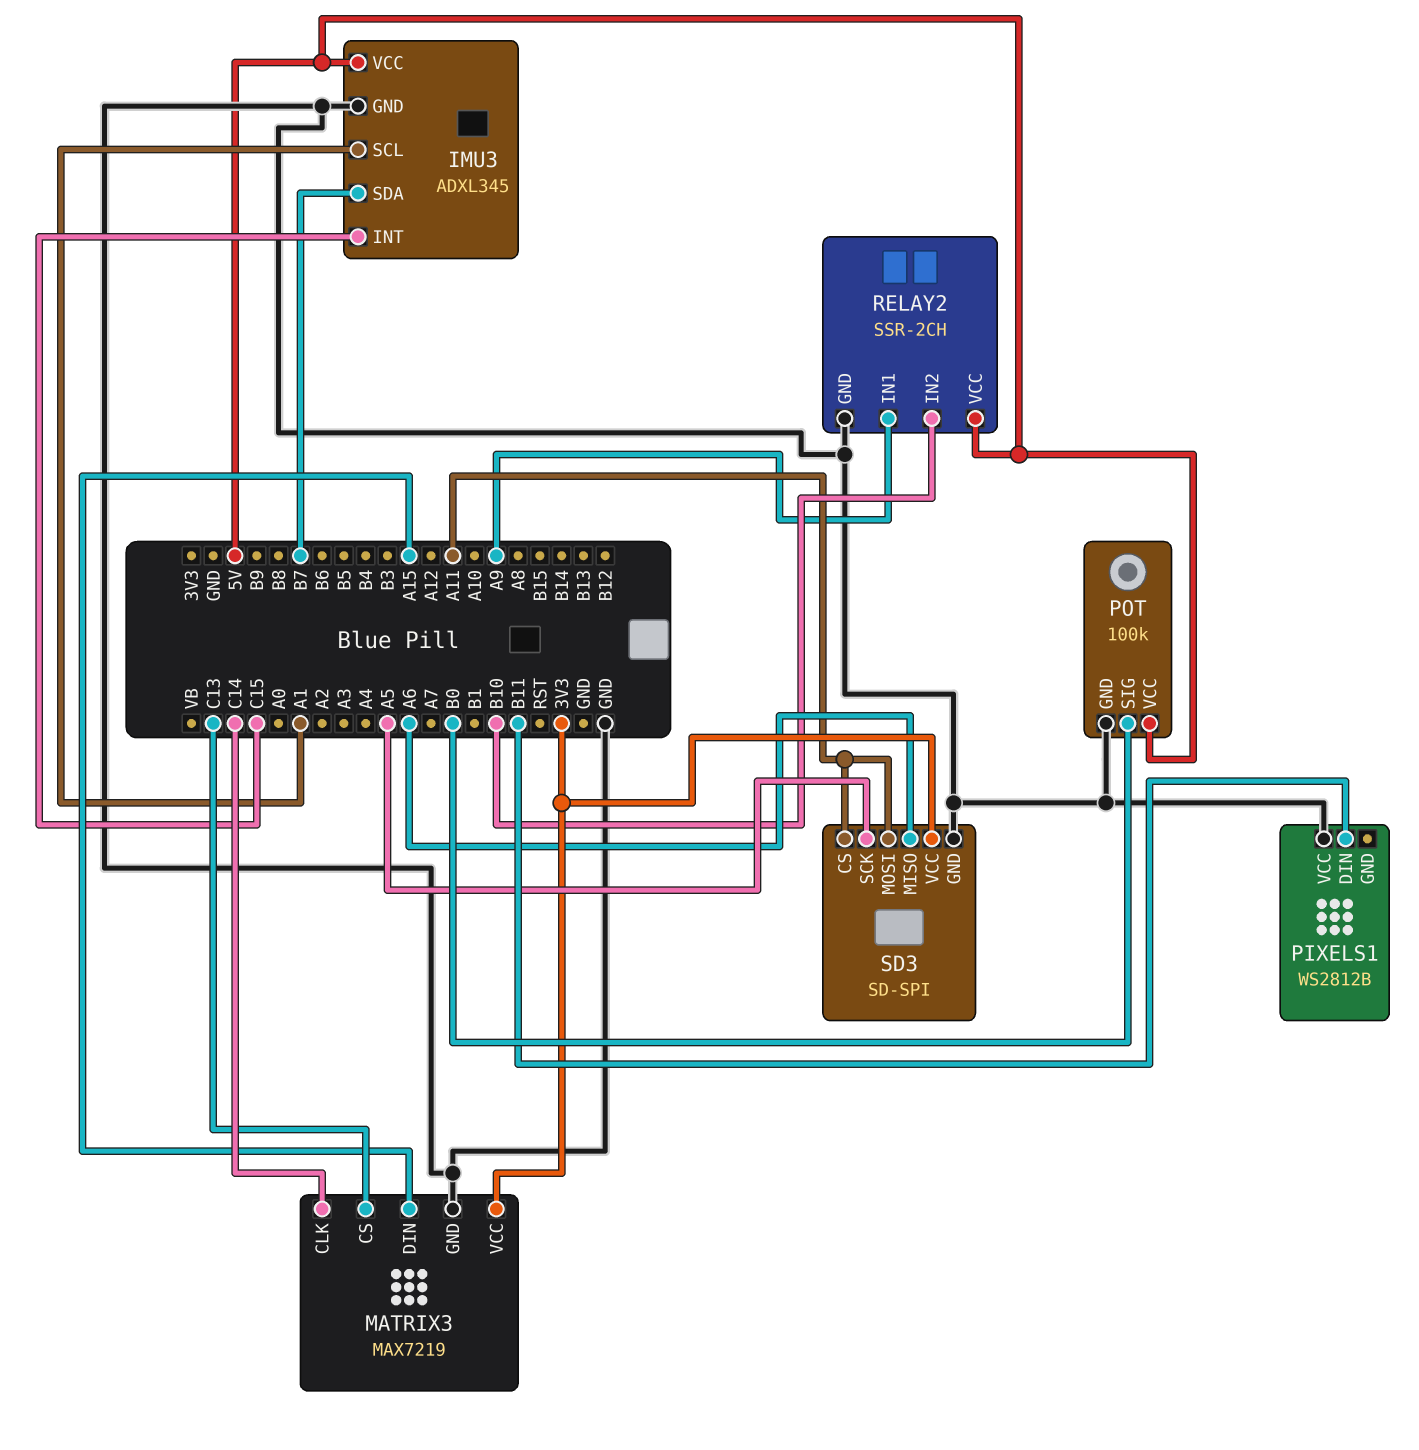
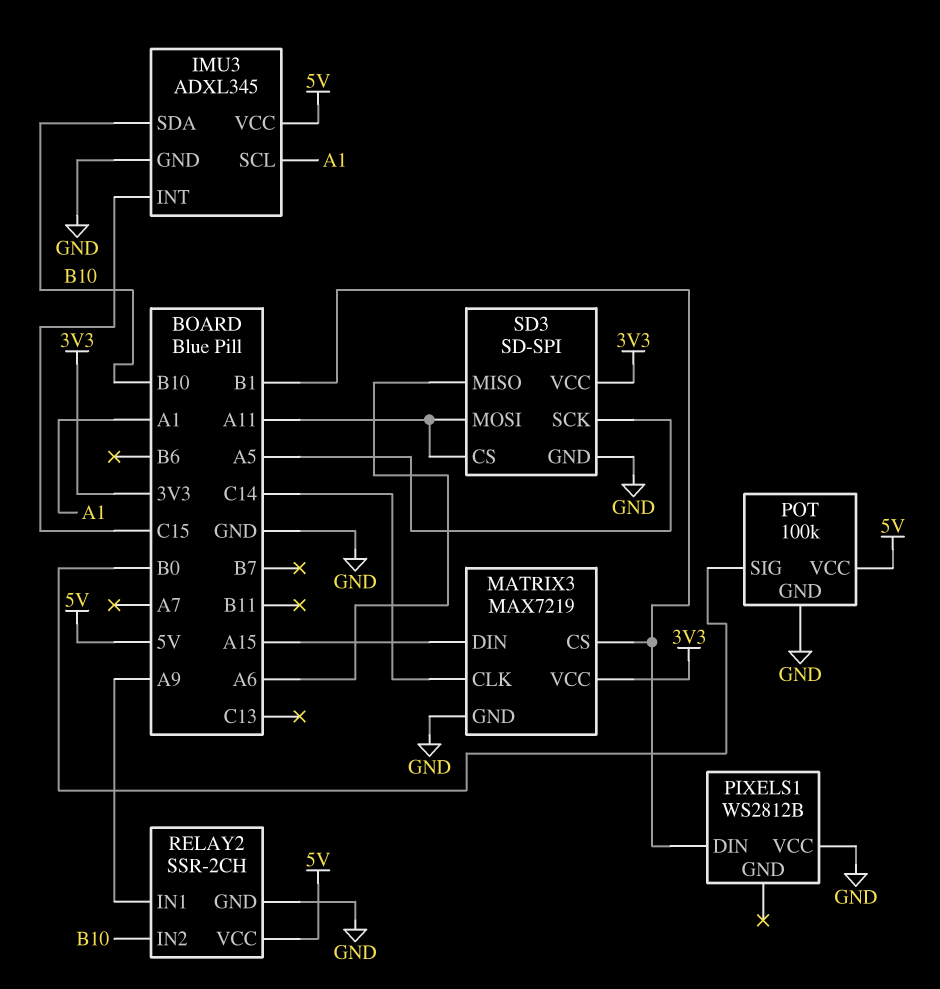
IMU3 pin SDA: B7 -> B10
MATRIX3 pin CS: C13 -> B1
PIXELS1 pin DIN: B11 -> B1

